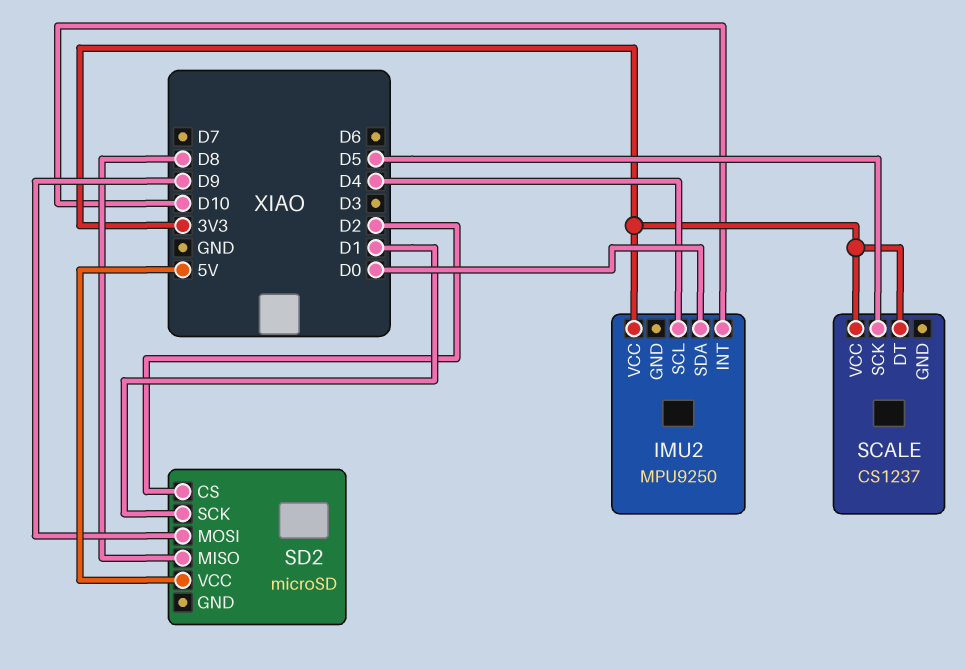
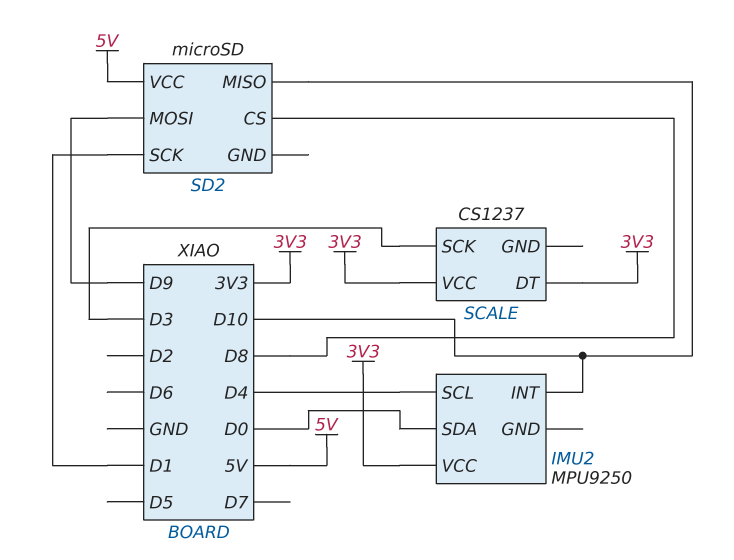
SCALE pin SCK: D5 -> D3
SD2 pin CS: D2 -> D8
SD2 pin MISO: D8 -> D10

